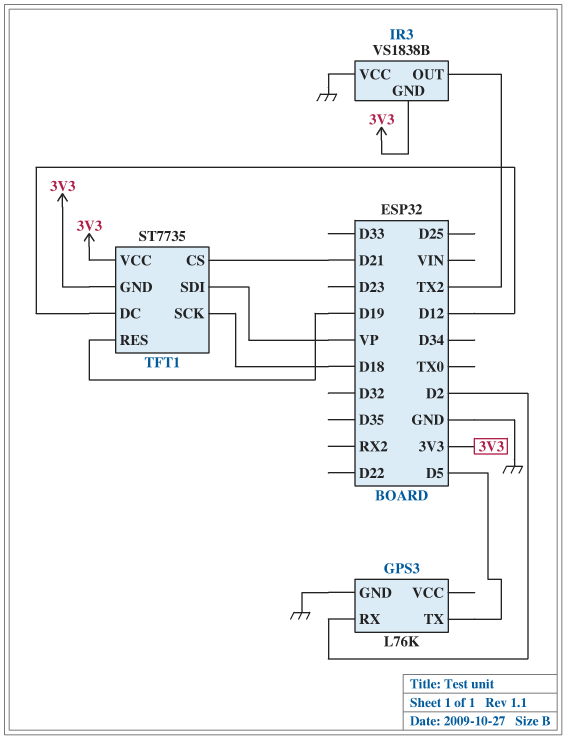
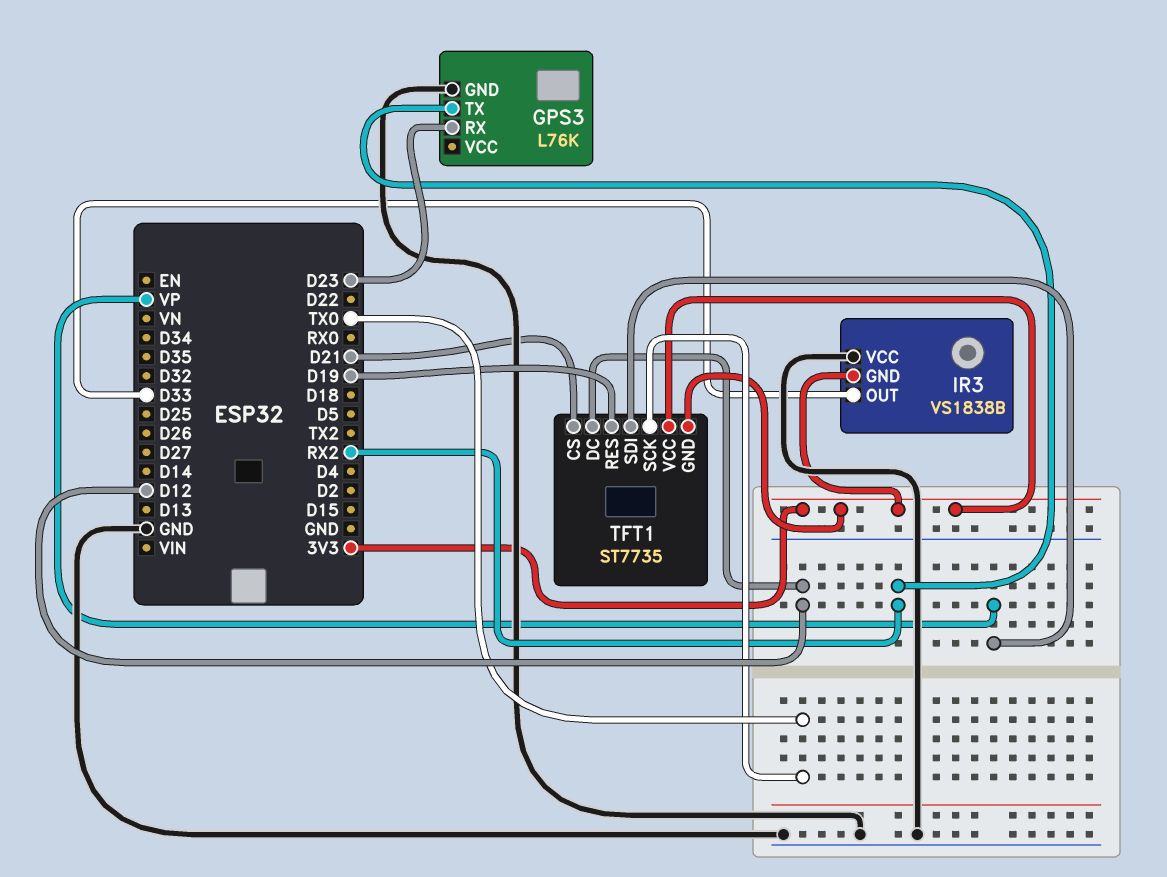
GPS3 pin RX: D2 -> D23
GPS3 pin TX: D5 -> RX2
IR3 pin OUT: TX2 -> D33
TFT1 pin SCK: D18 -> TX0

